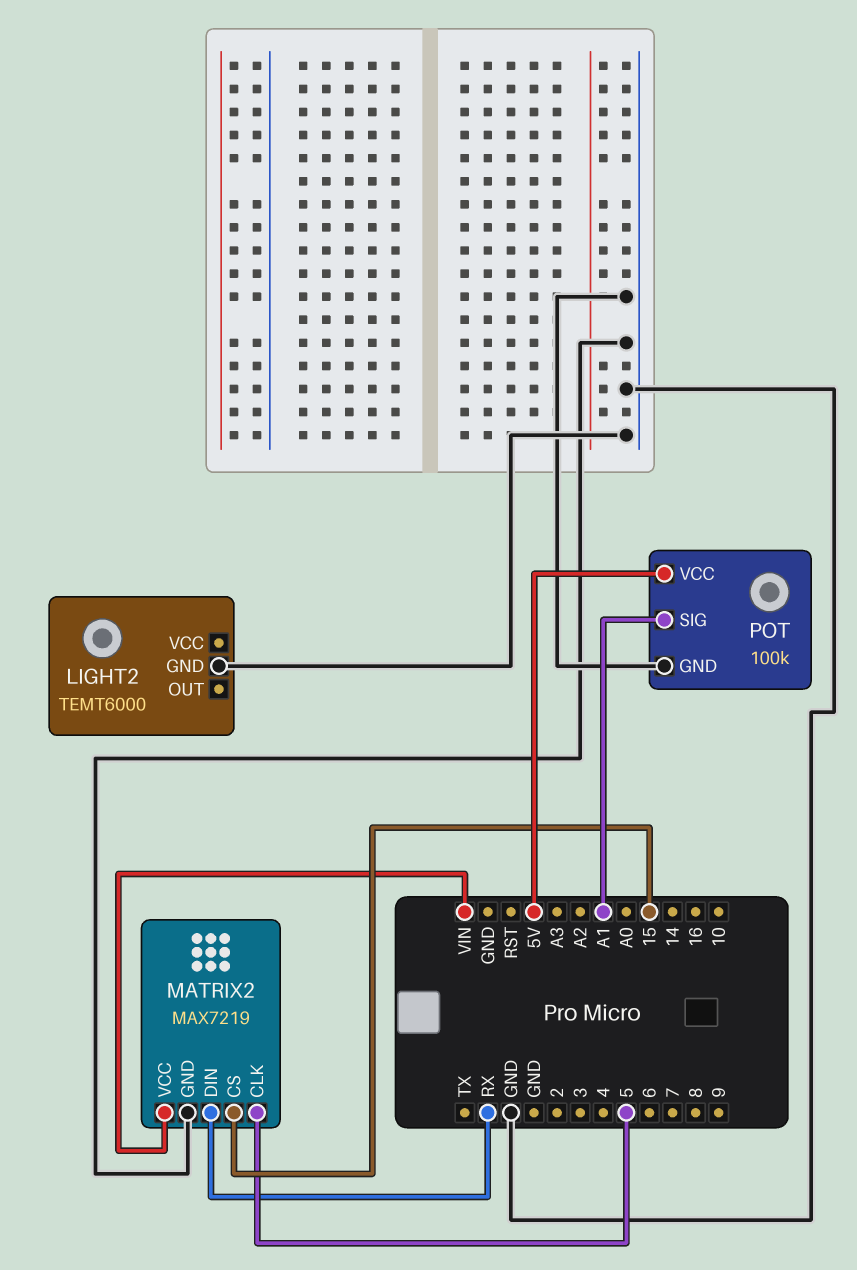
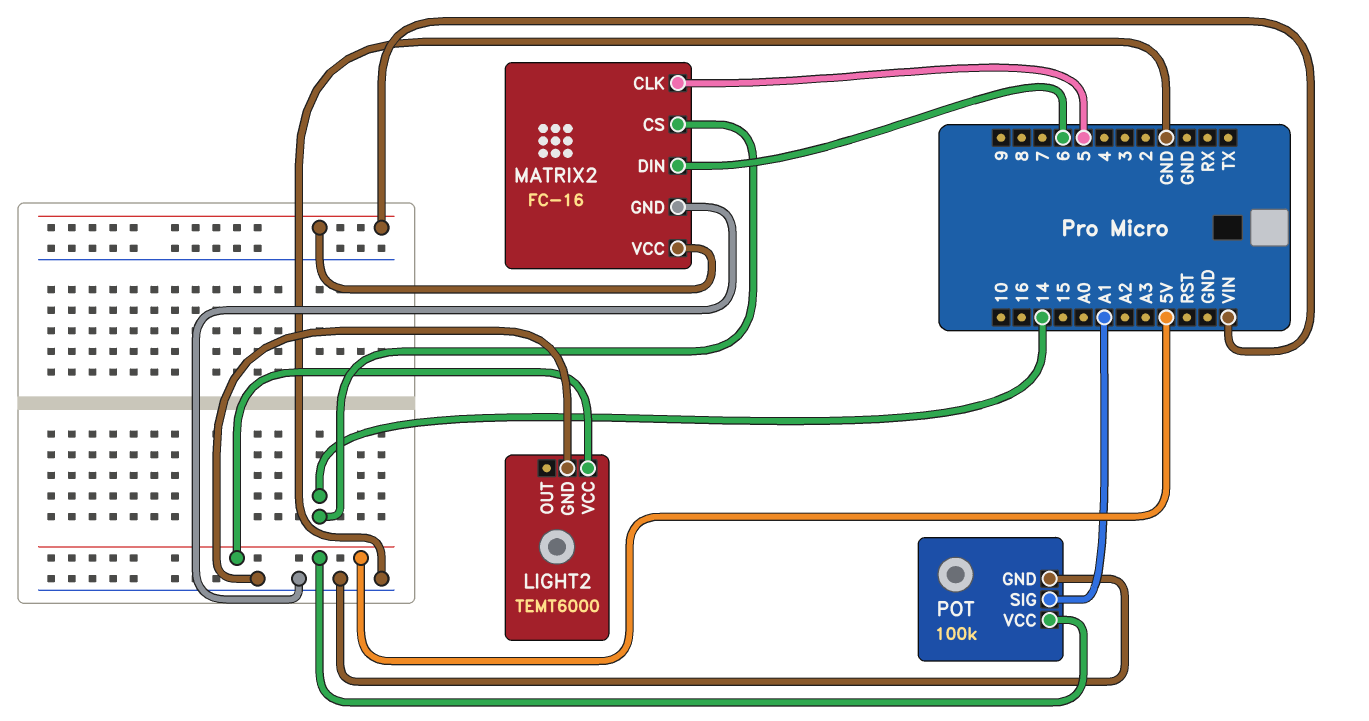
LIGHT2 pin VCC: none -> 5V
MATRIX2: MAX7219 -> FC-16
MATRIX2 pin CS: 15 -> 14
MATRIX2 pin DIN: RX -> 6

